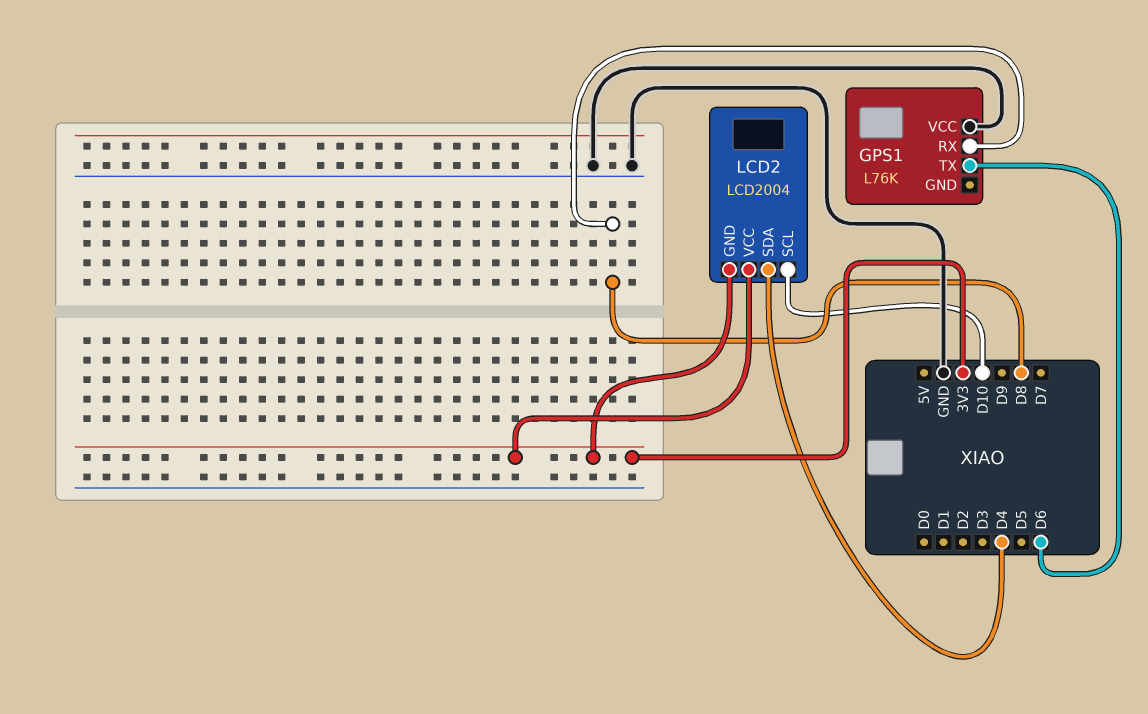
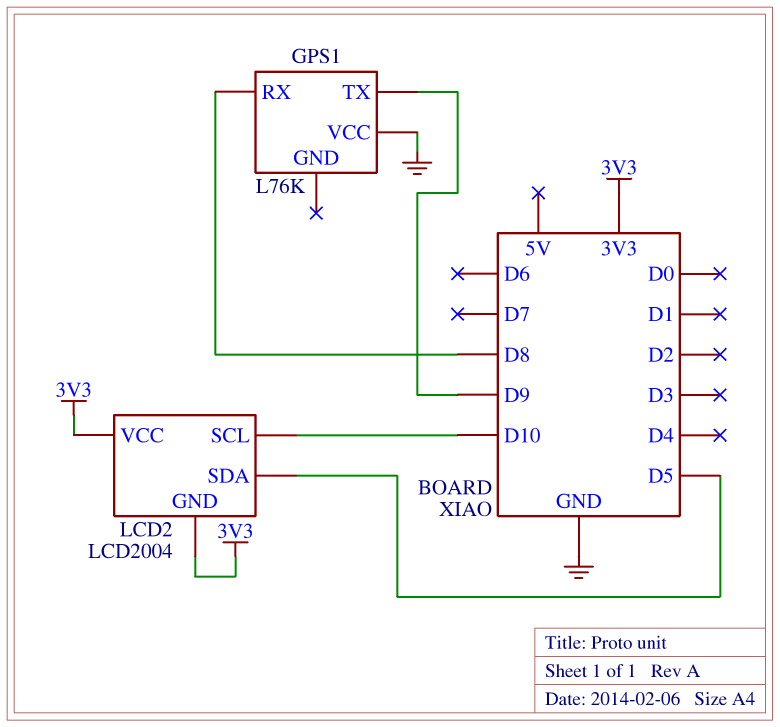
GPS1 pin TX: D6 -> D9
LCD2 pin SDA: D4 -> D5

